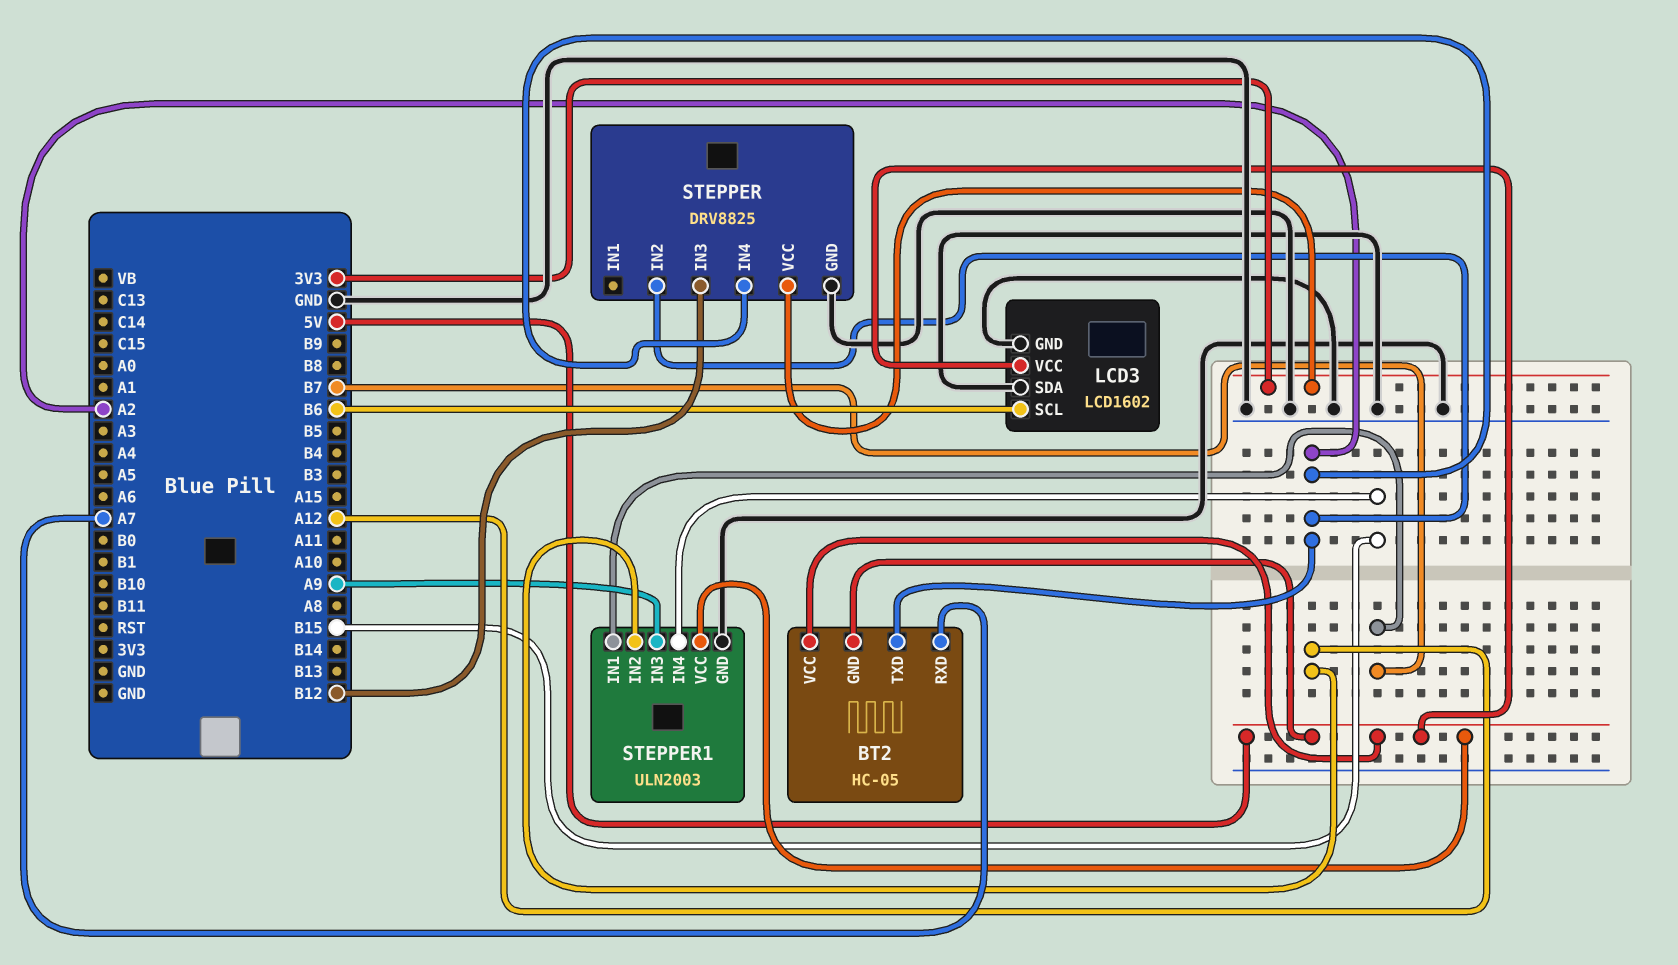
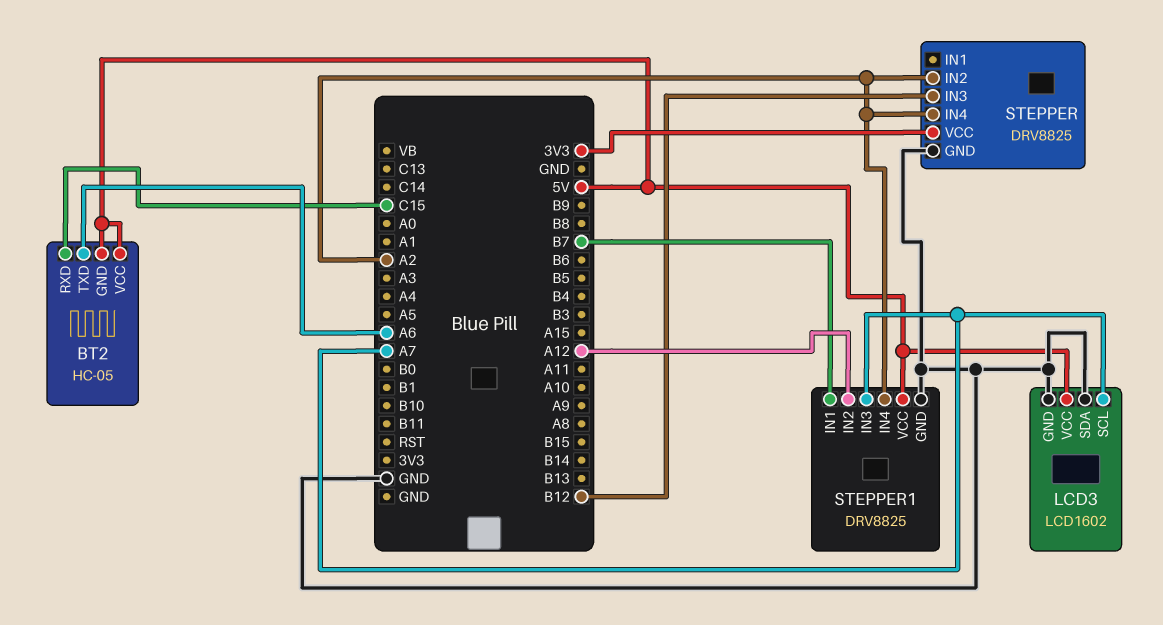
BT2 pin RXD: A7 -> C15
BT2 pin TXD: A2 -> A6
LCD3 pin SCL: B6 -> A7
STEPPER1: ULN2003 -> DRV8825
STEPPER1 pin IN3: A9 -> A7
STEPPER1 pin IN4: B15 -> A2

